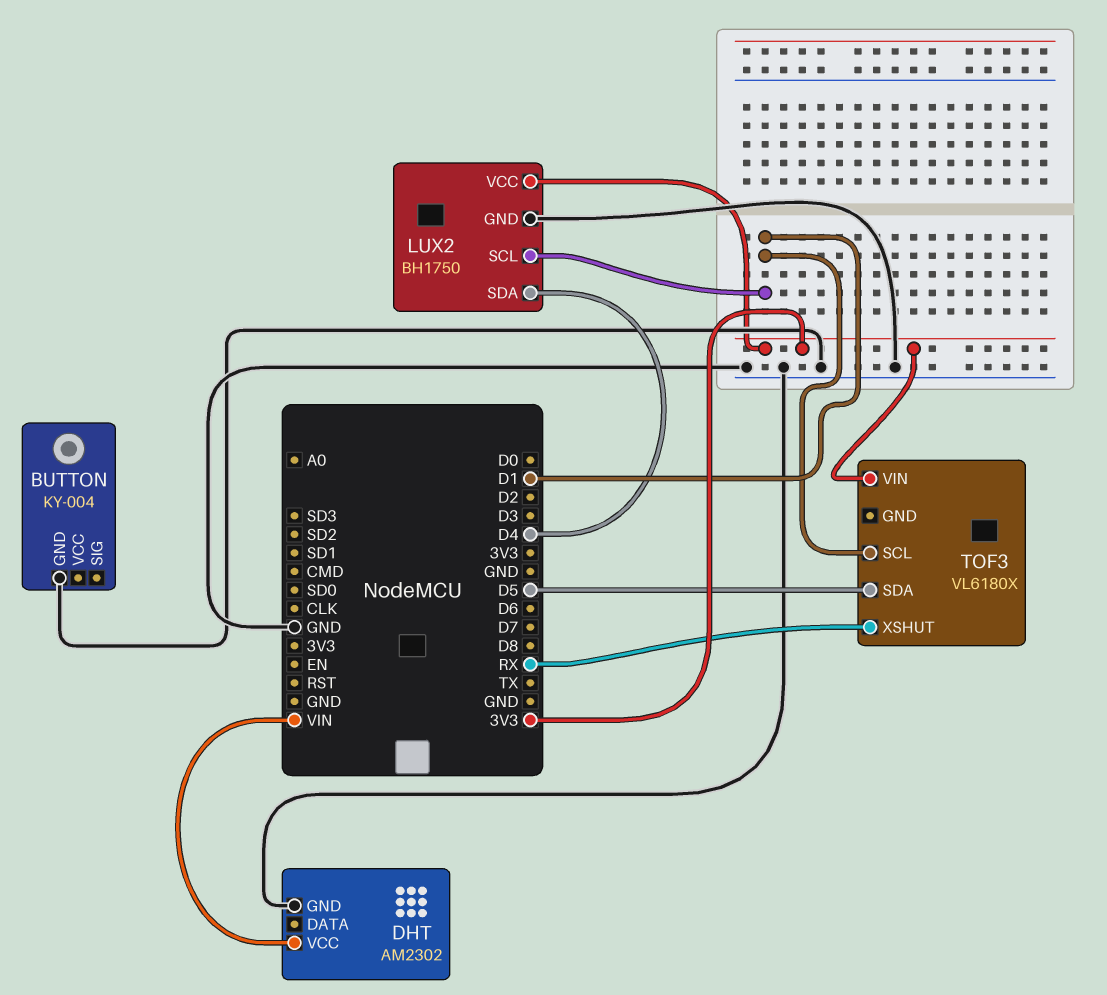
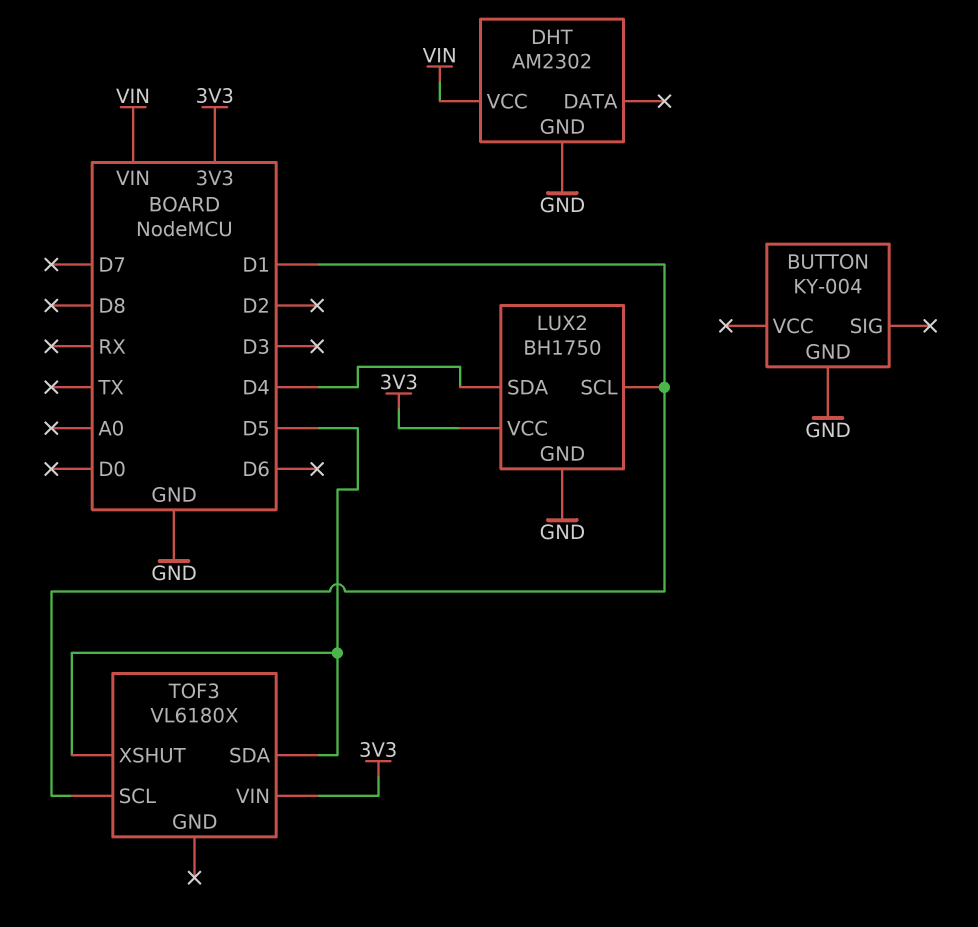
TOF3 pin XSHUT: RX -> D5

